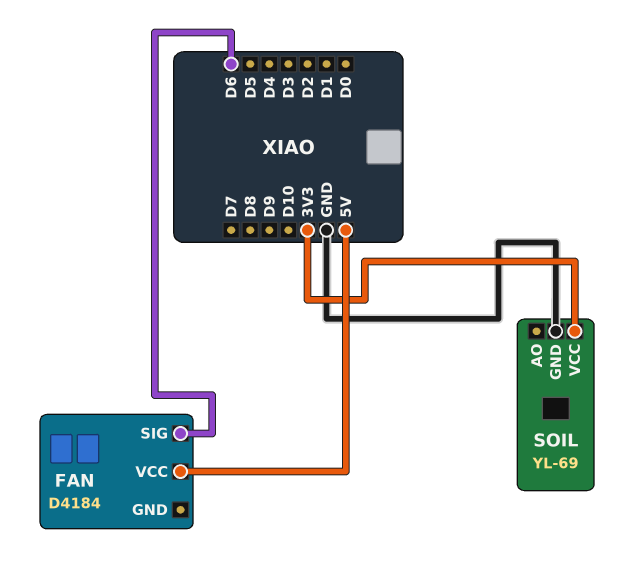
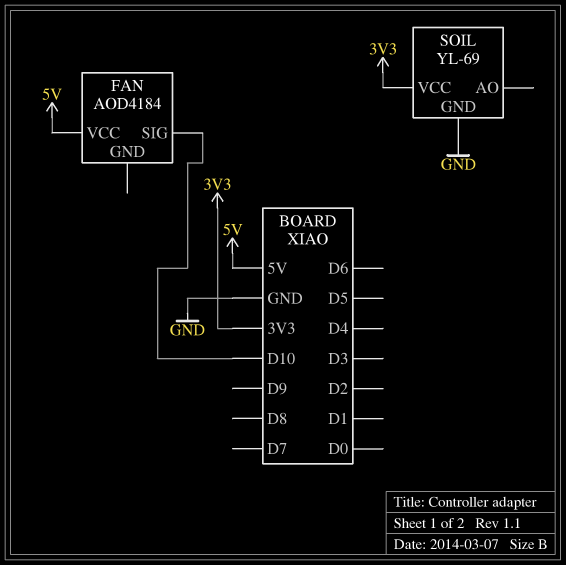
FAN: D4184 -> AOD4184
FAN pin SIG: D6 -> D10

